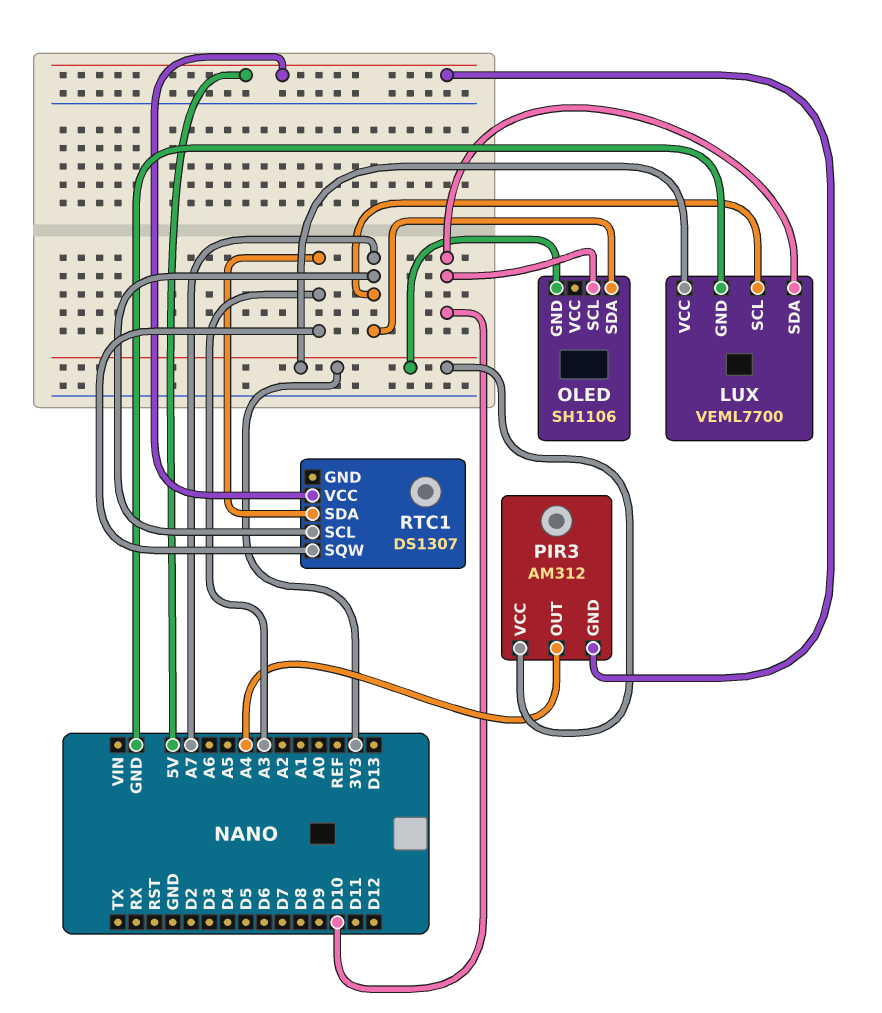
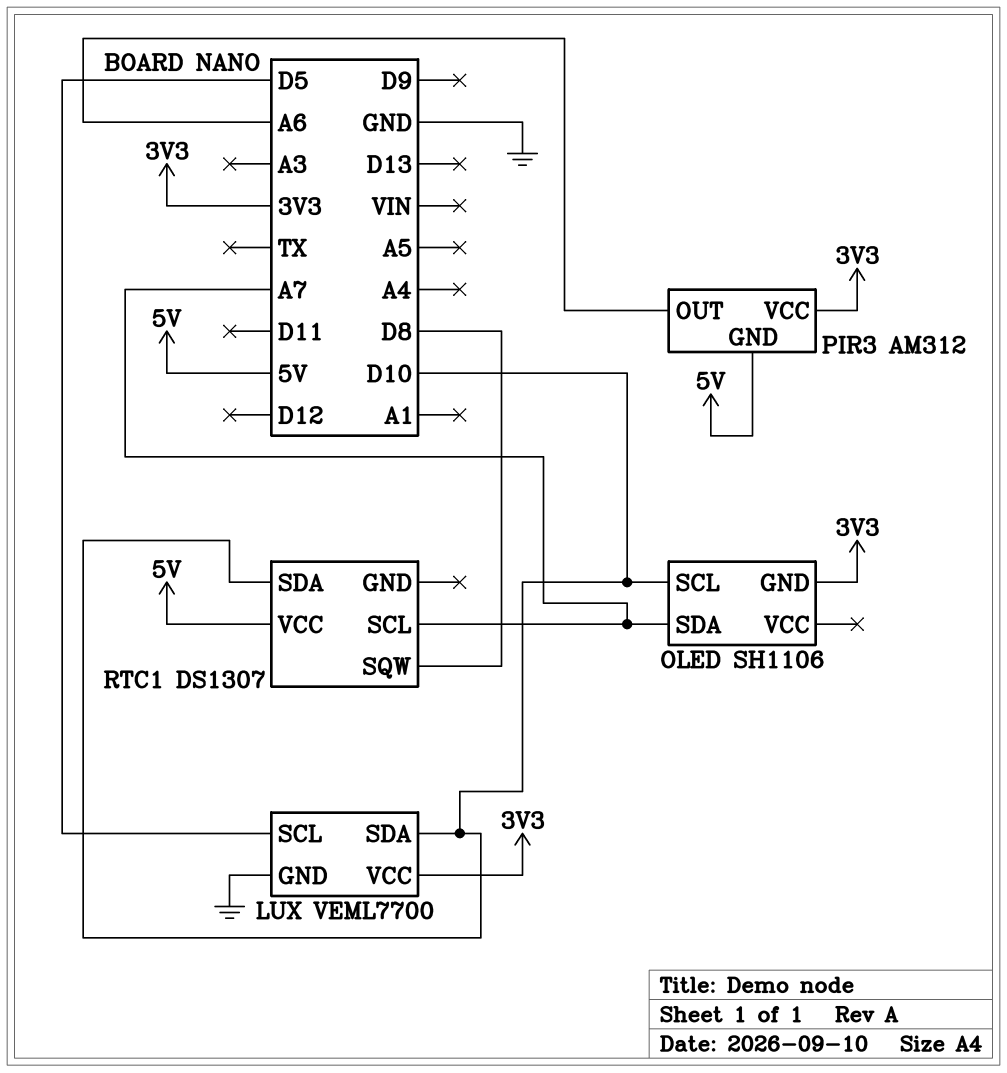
LUX pin SCL: A7 -> D5
PIR3 pin OUT: A4 -> A6
RTC1 pin SDA: A3 -> D10
RTC1 pin SQW: A3 -> D8

